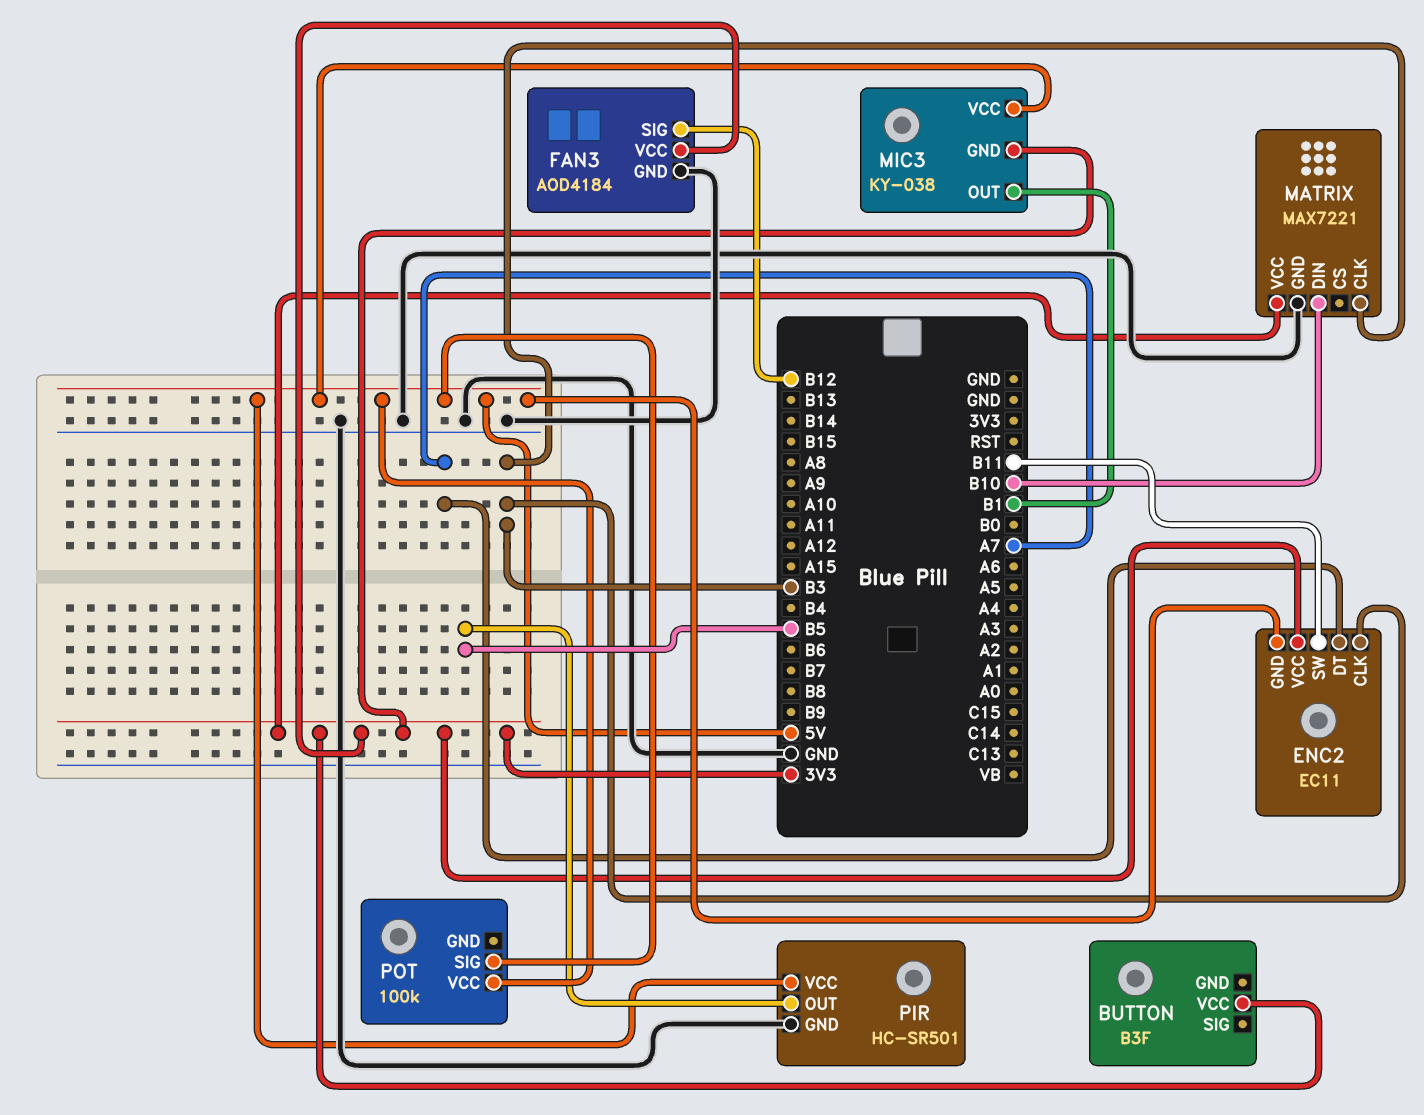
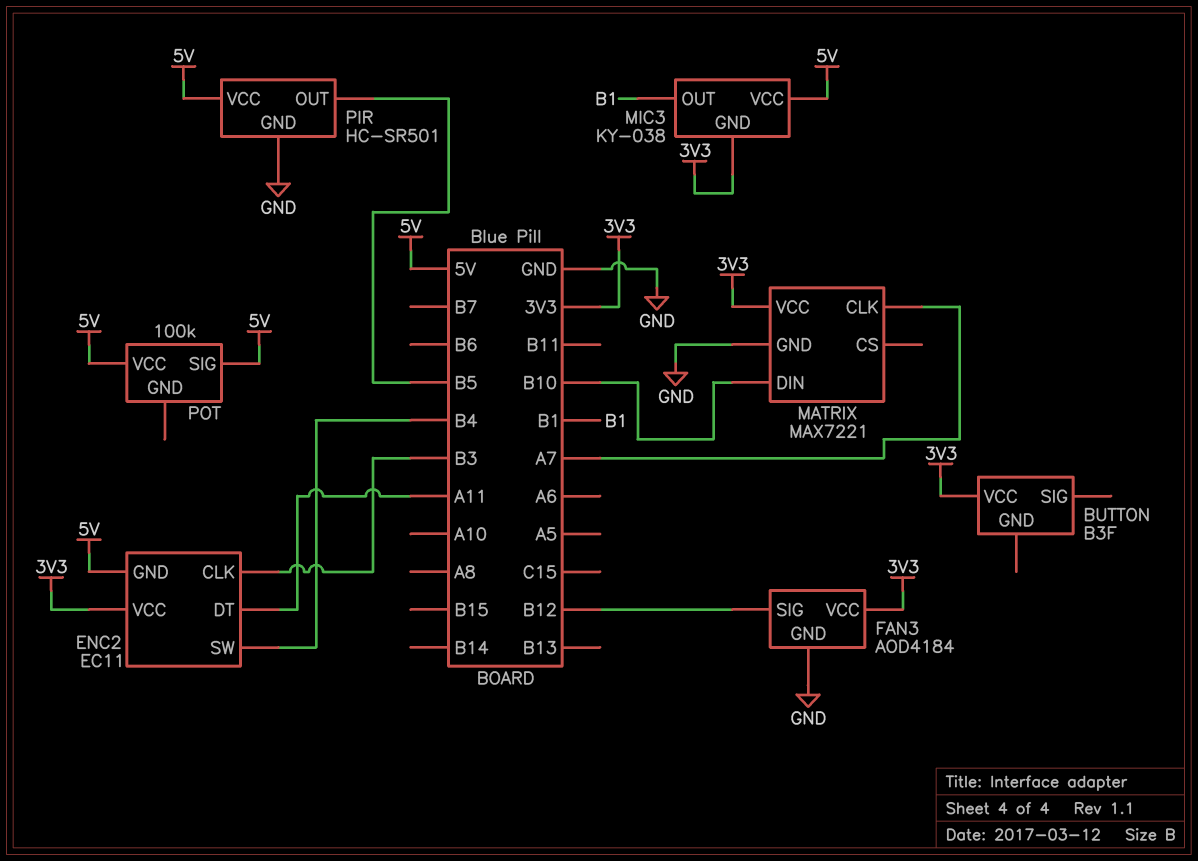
ENC2 pin DT: A7 -> A11
ENC2 pin SW: B11 -> B4
MATRIX pin CLK: B3 -> A7

